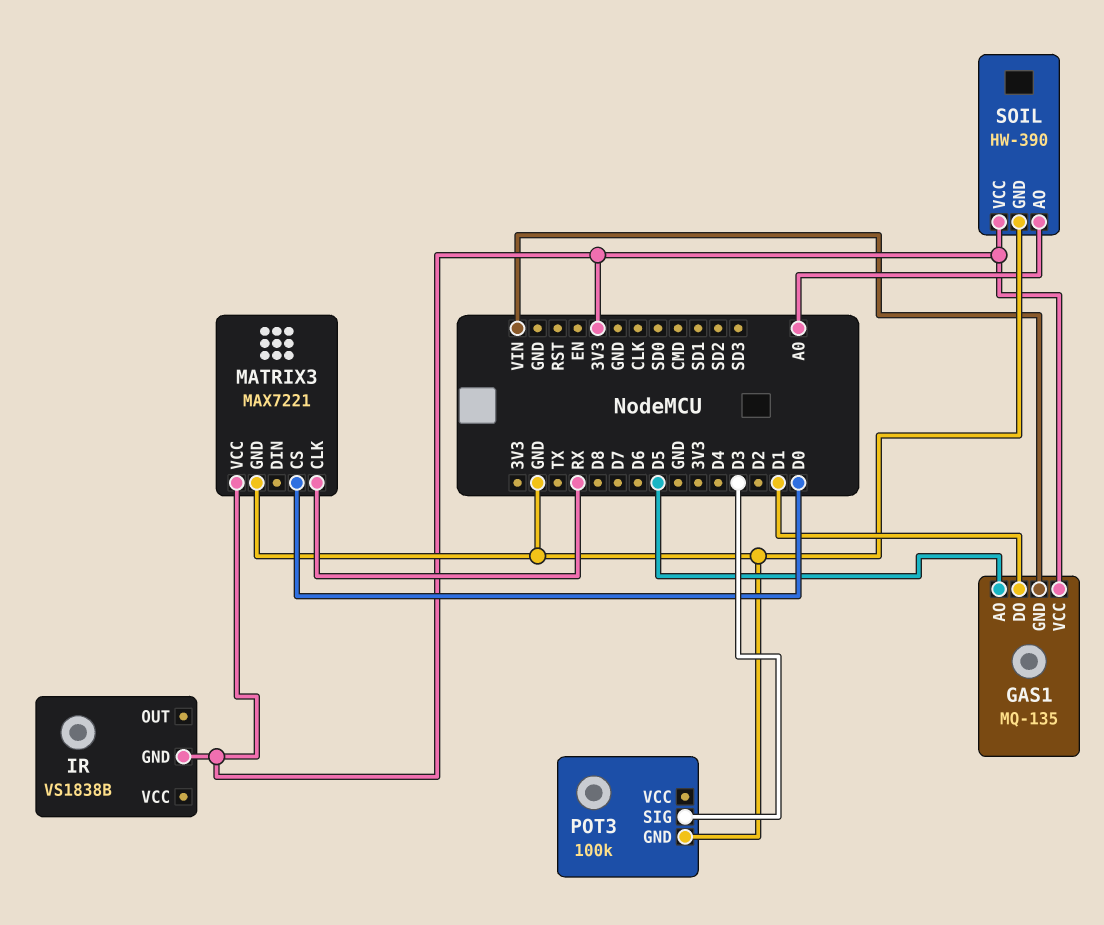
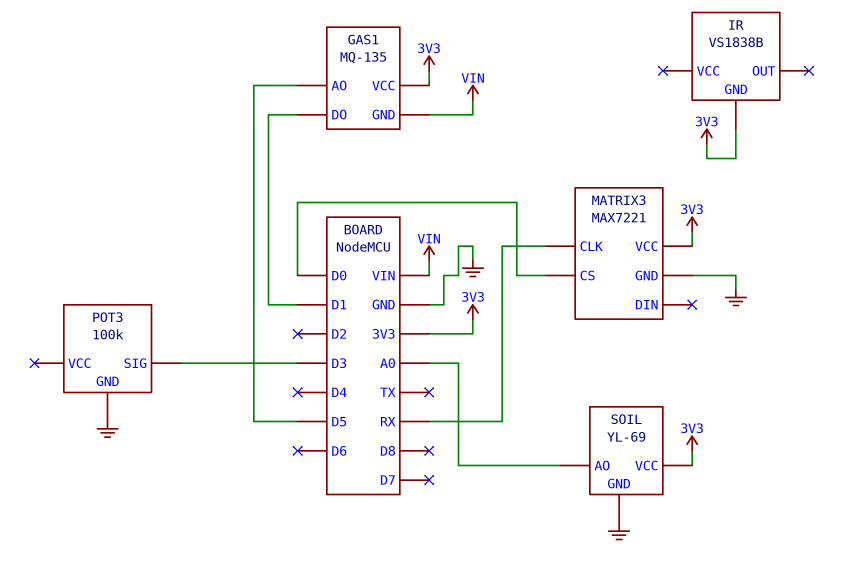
SOIL: HW-390 -> YL-69

